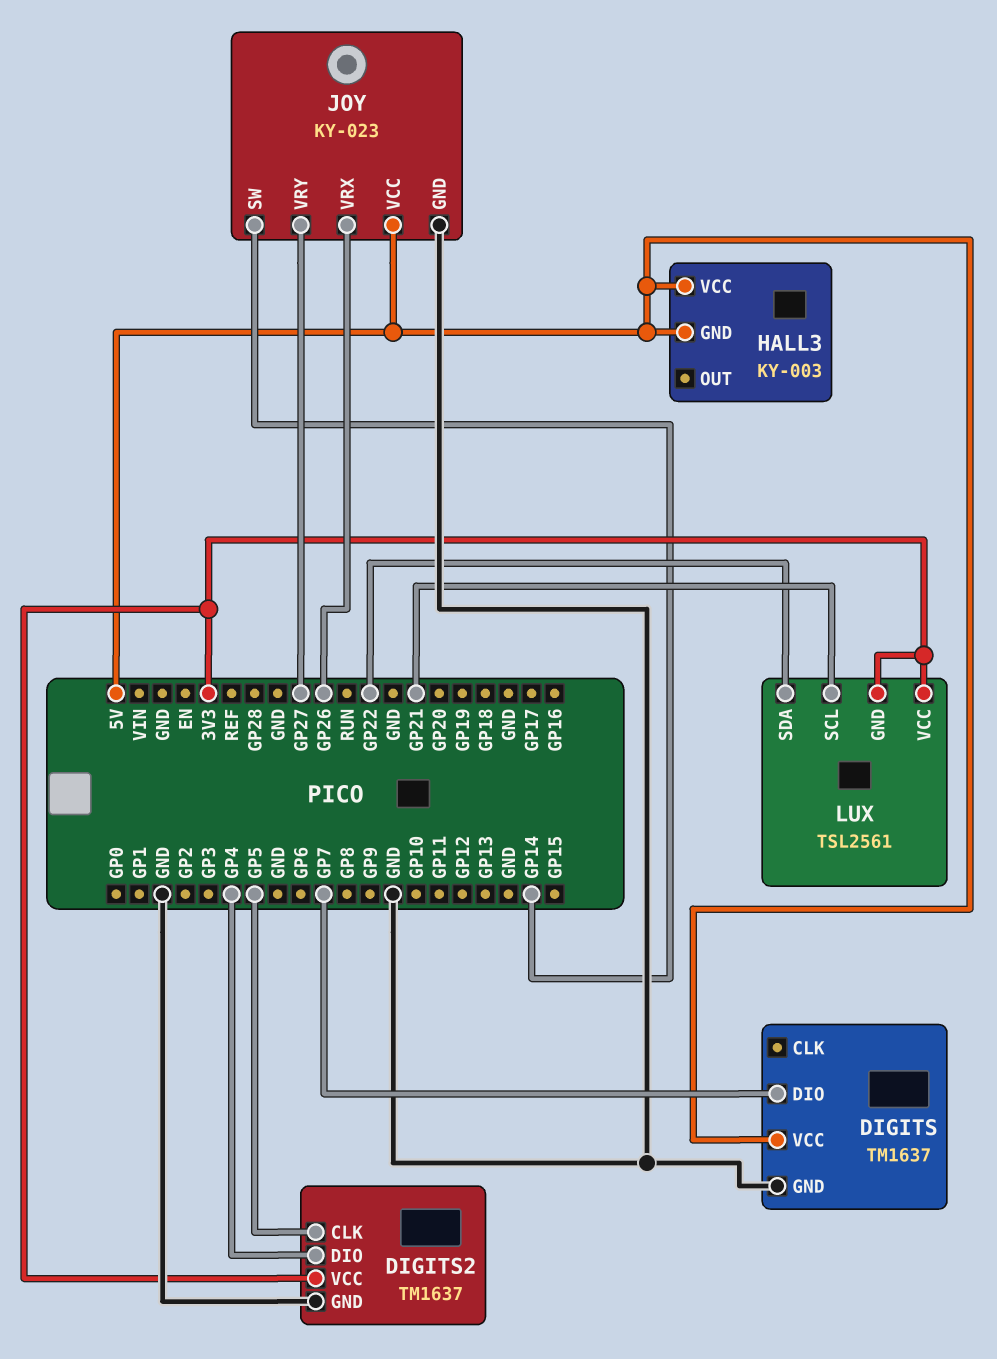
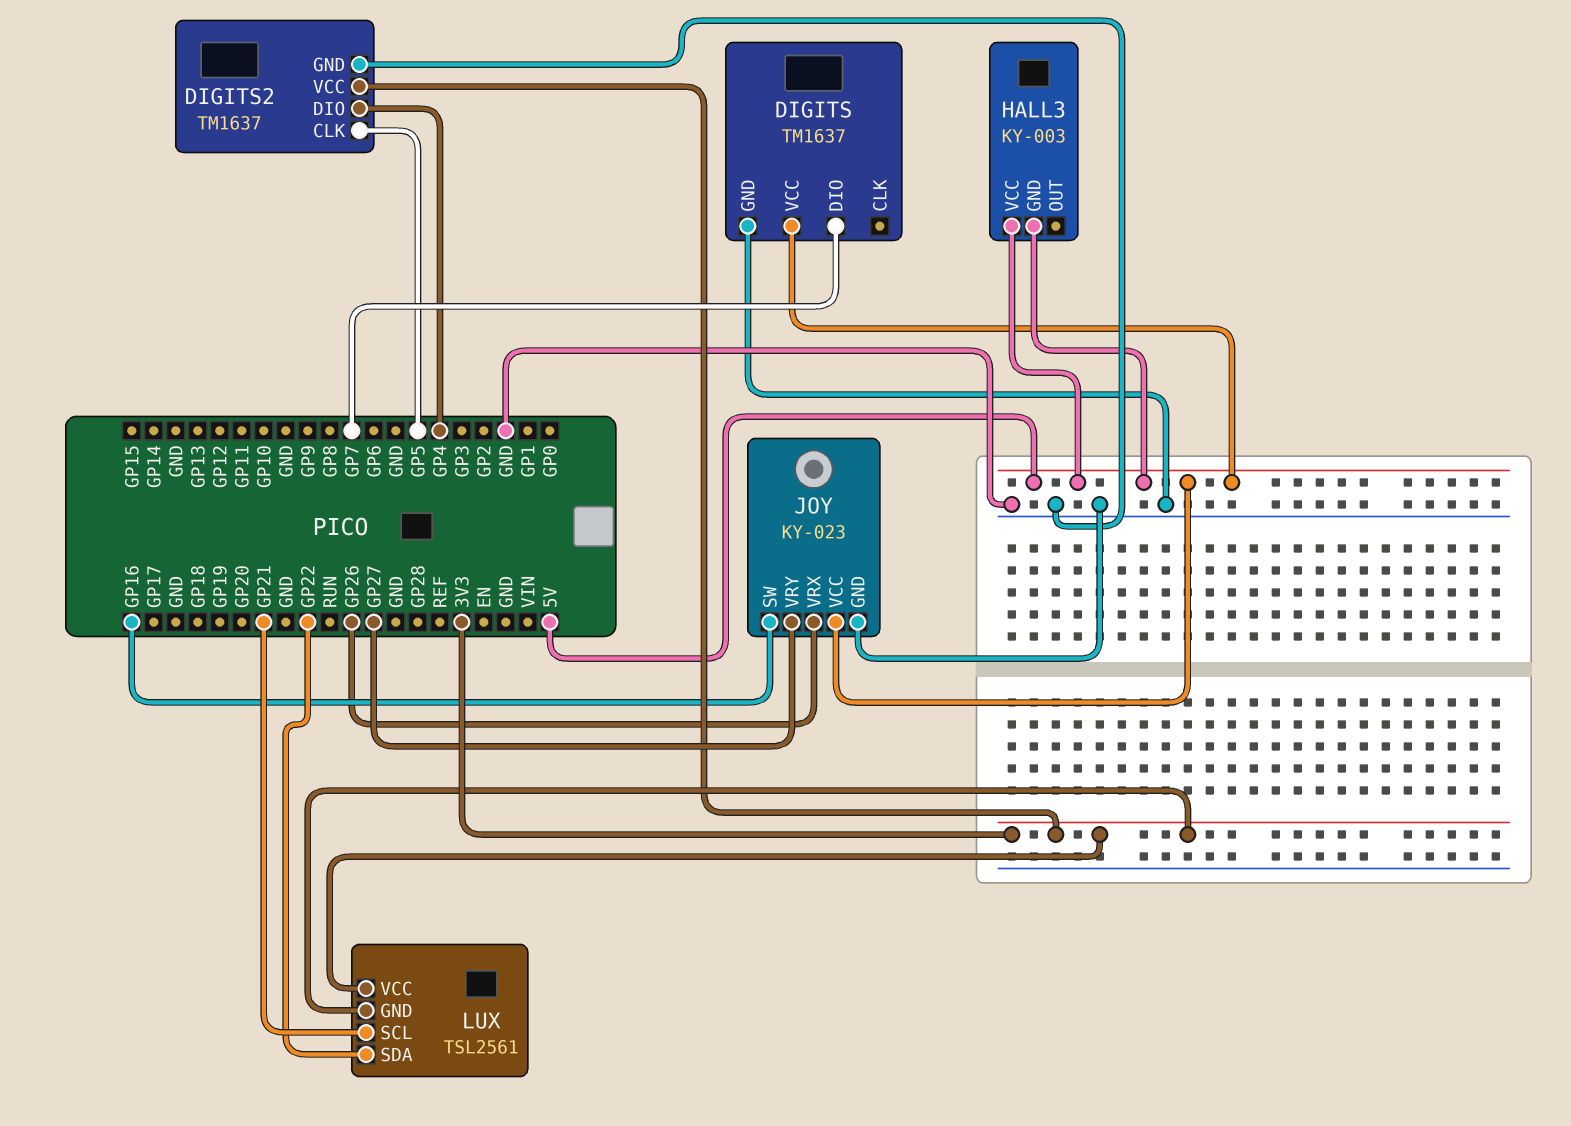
JOY pin SW: GP14 -> GP16

